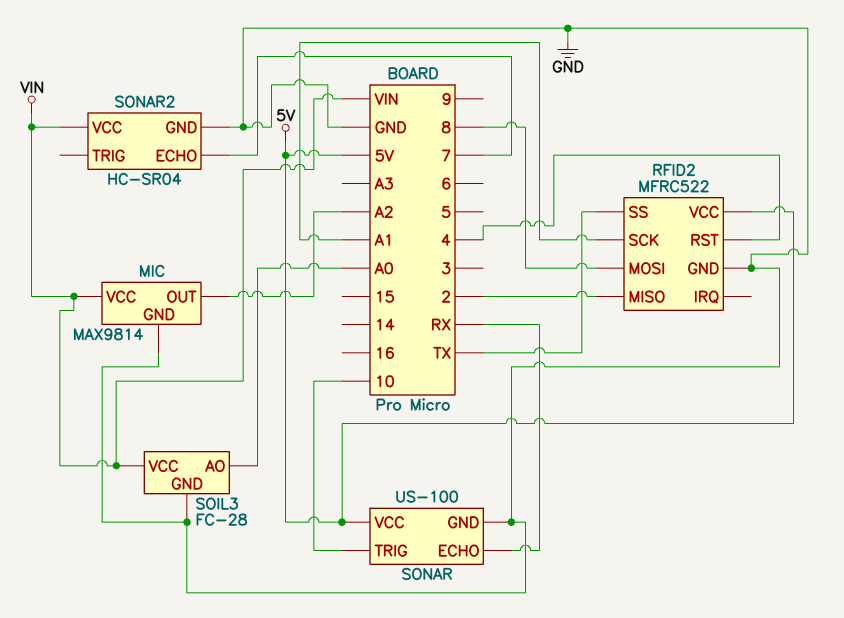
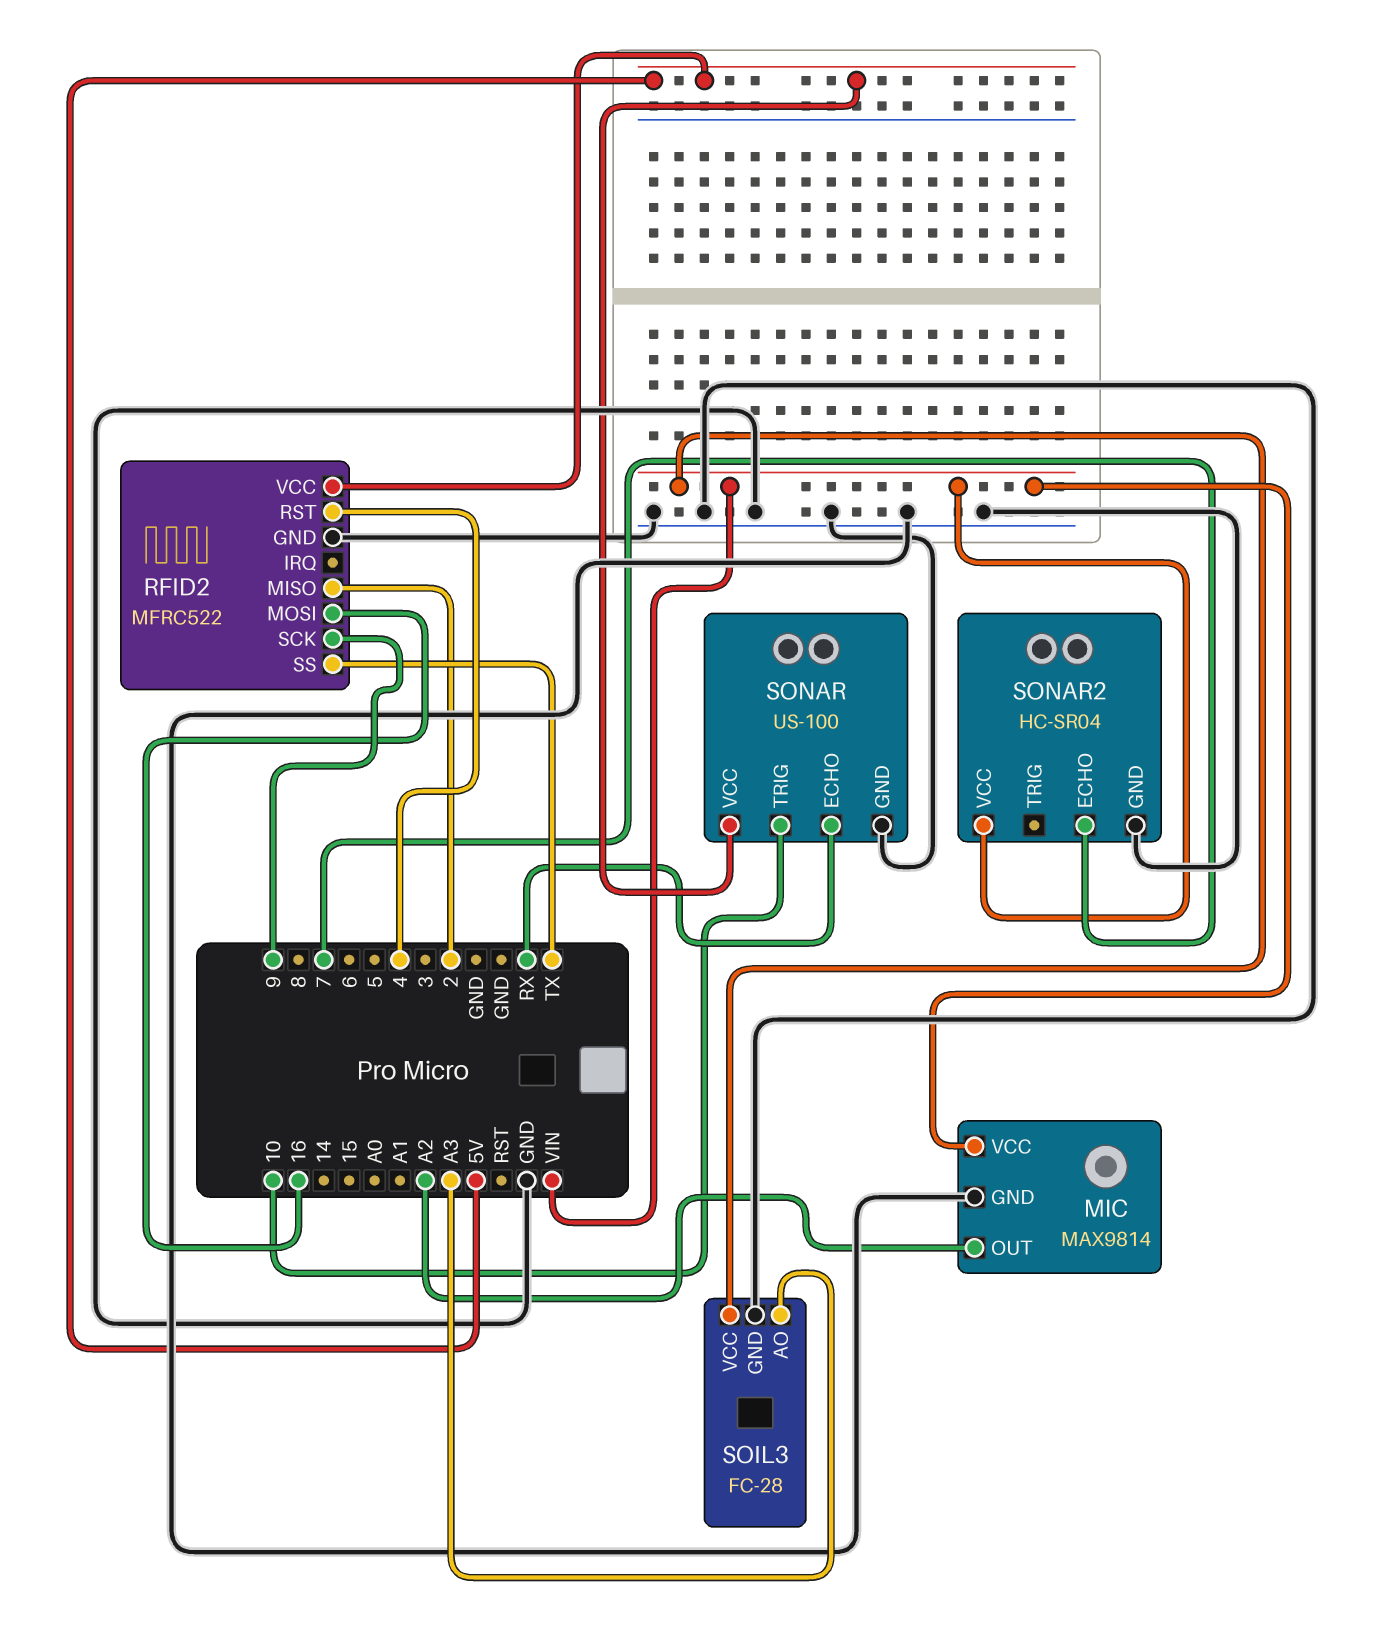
RFID2 pin MOSI: 8 -> 16
RFID2 pin SCK: A1 -> 9
SOIL3 pin AO: A0 -> A3

